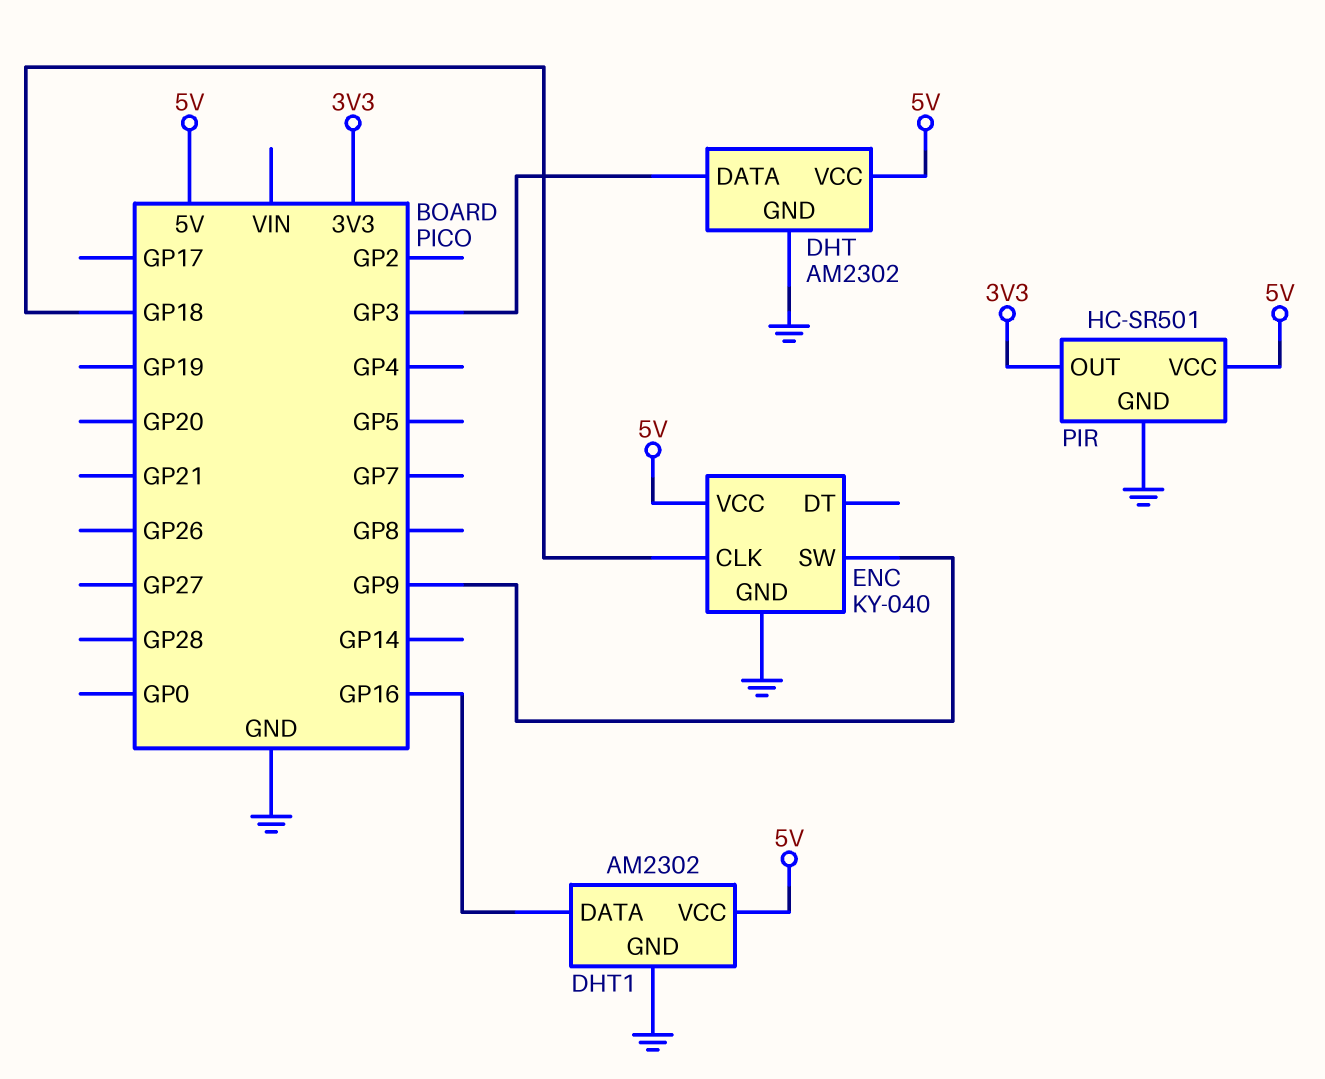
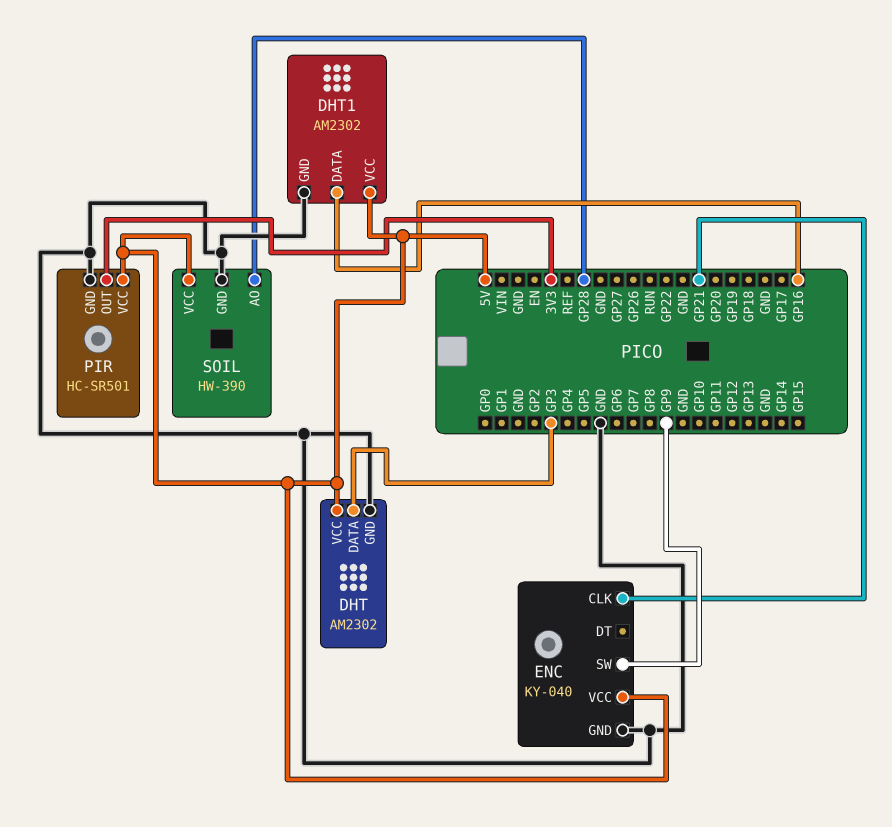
ENC pin CLK: GP18 -> GP21
SOIL: none -> HW-390
SOIL pin AO: none -> GP28
SOIL pin GND: none -> GND
SOIL pin VCC: none -> 5V

